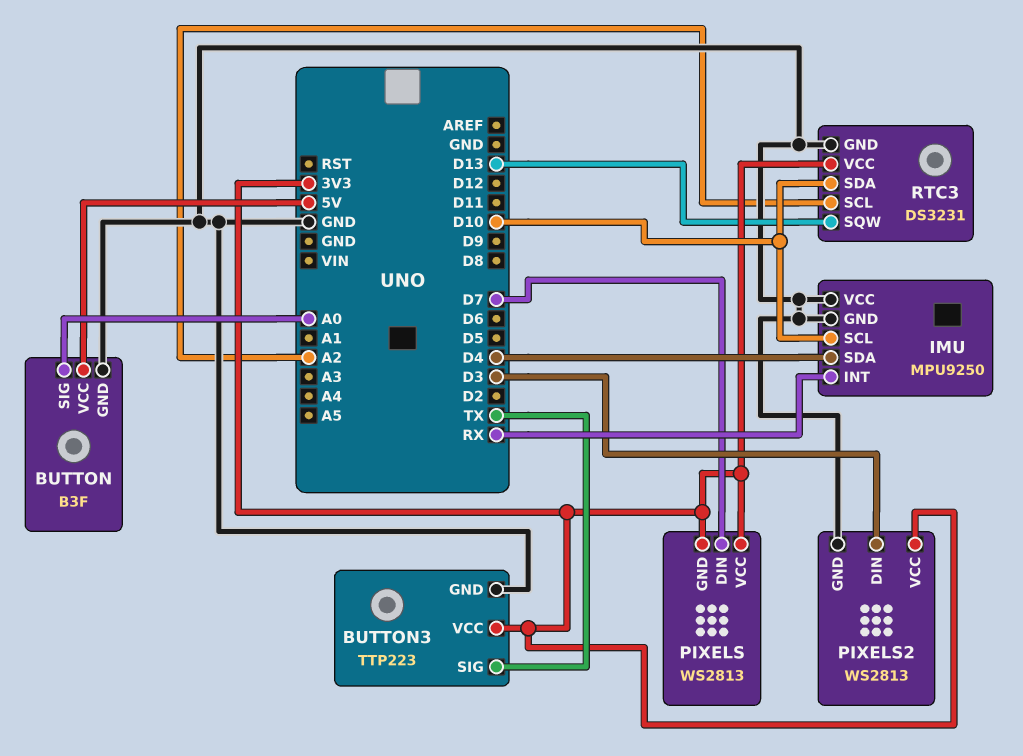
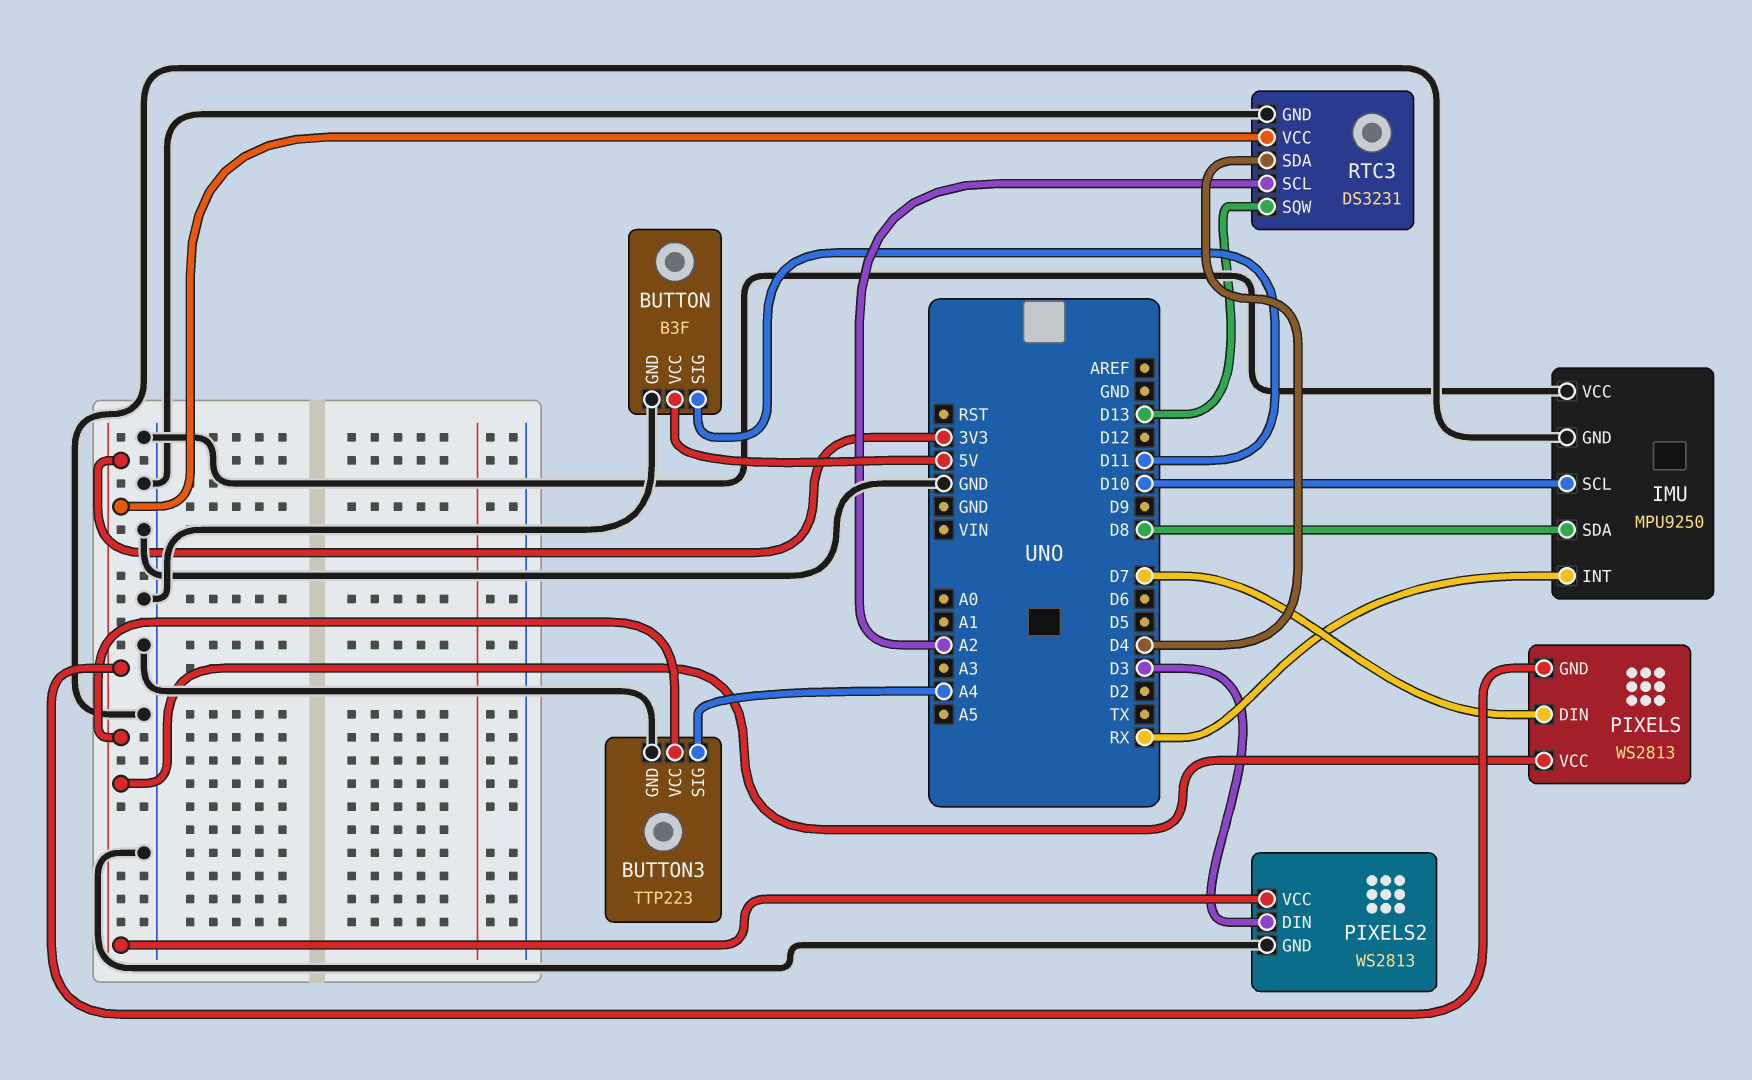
BUTTON pin SIG: A0 -> D11
BUTTON3 pin SIG: TX -> A4
IMU pin SDA: D4 -> D8
RTC3 pin SDA: D10 -> D4

